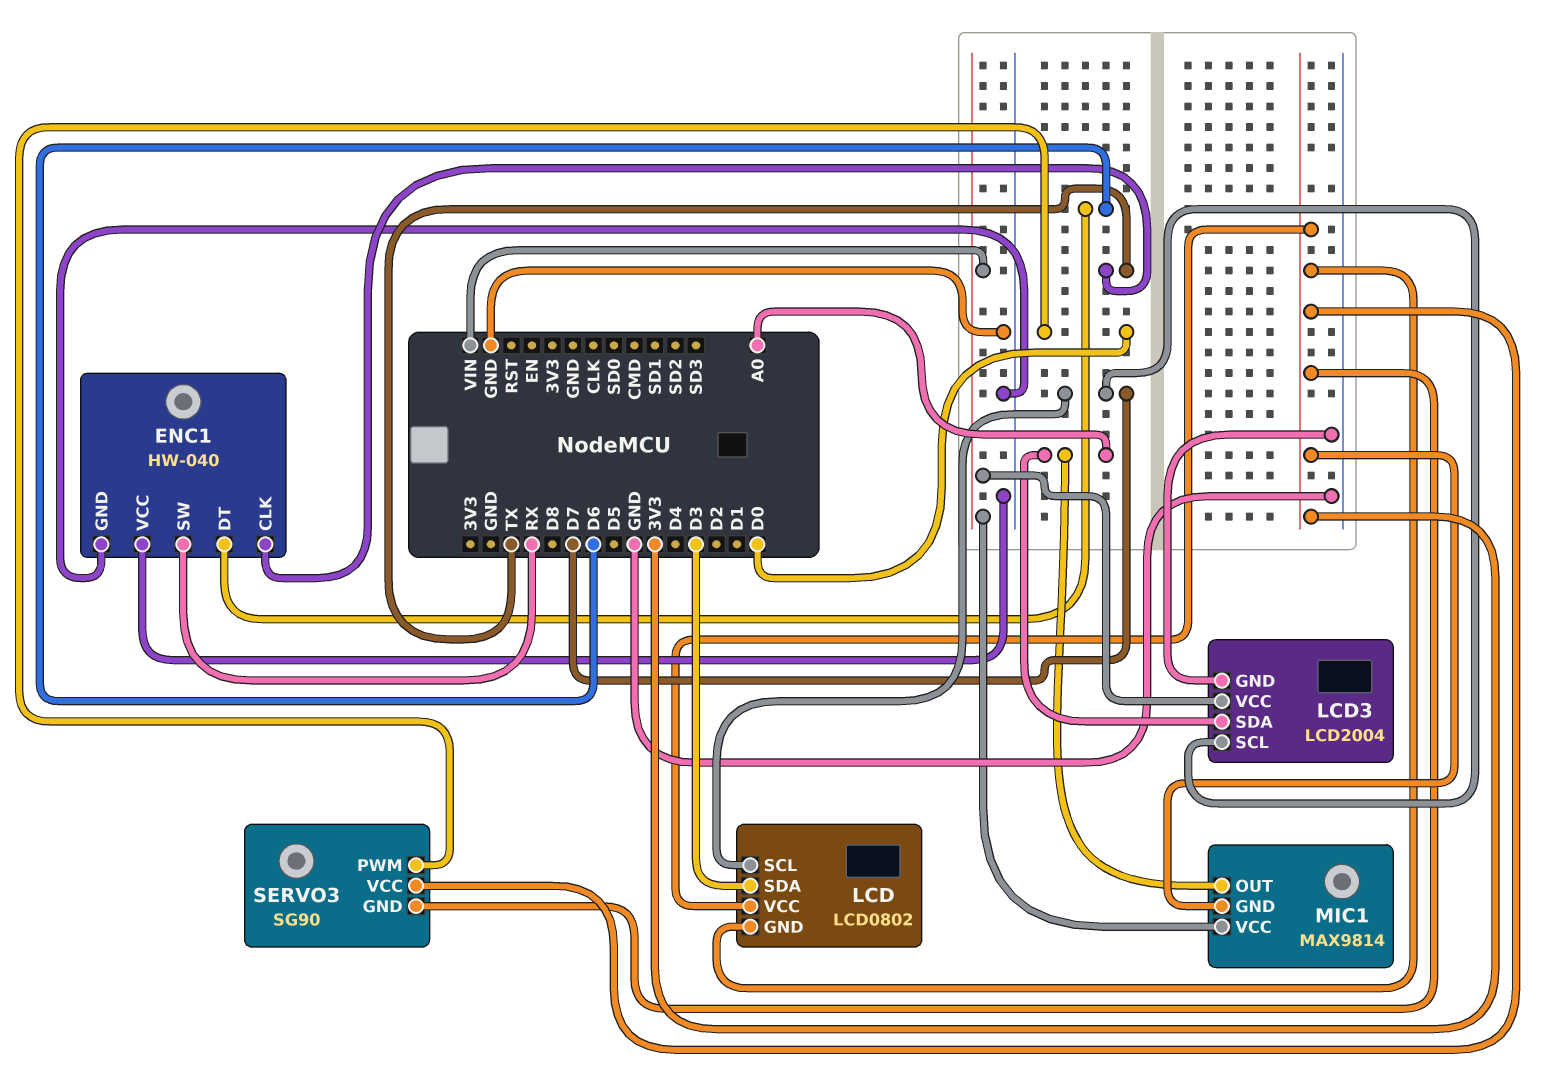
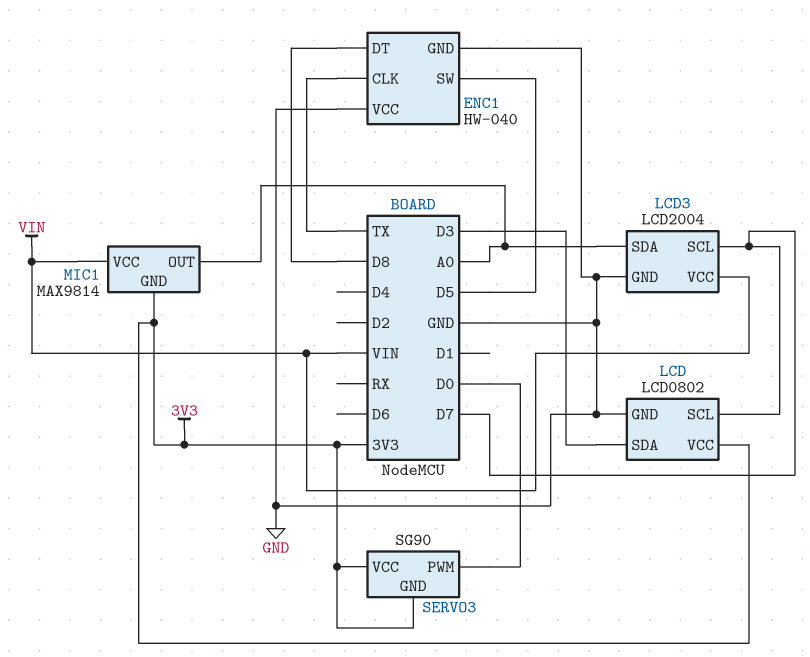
ENC1 pin DT: D6 -> D8
ENC1 pin SW: RX -> D5
LCD pin GND: 3V3 -> GND

